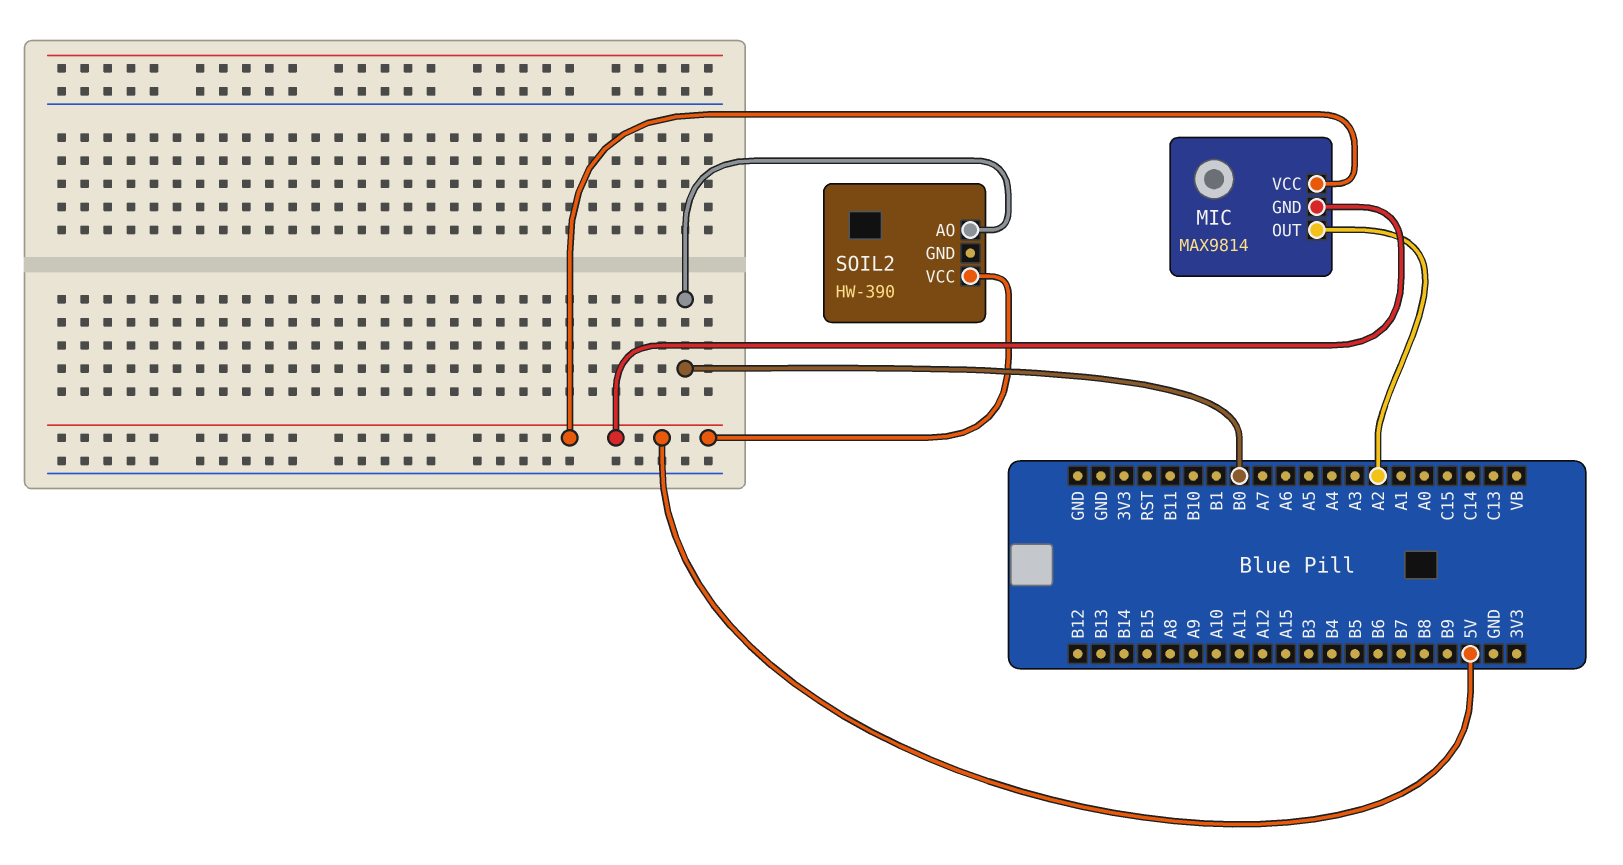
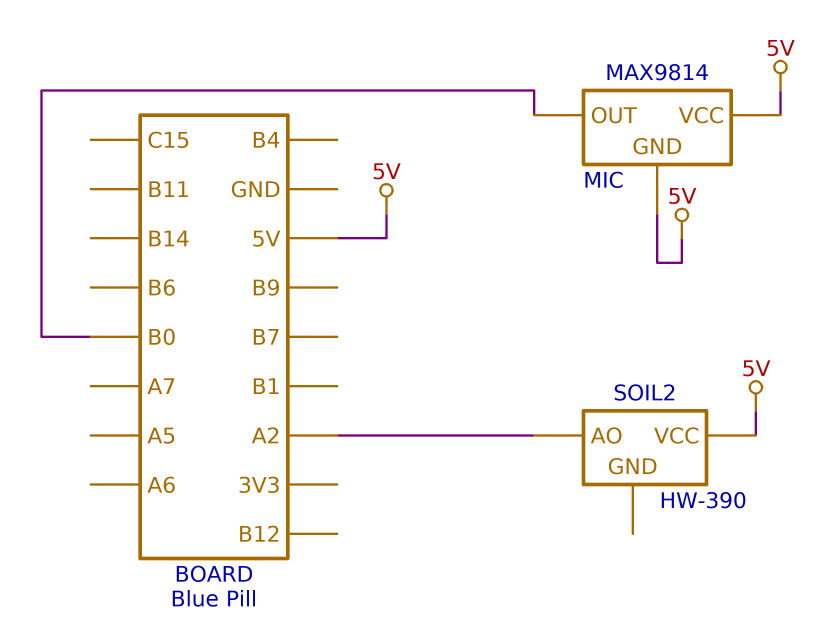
MIC pin OUT: A2 -> B0
SOIL2 pin AO: B0 -> A2

